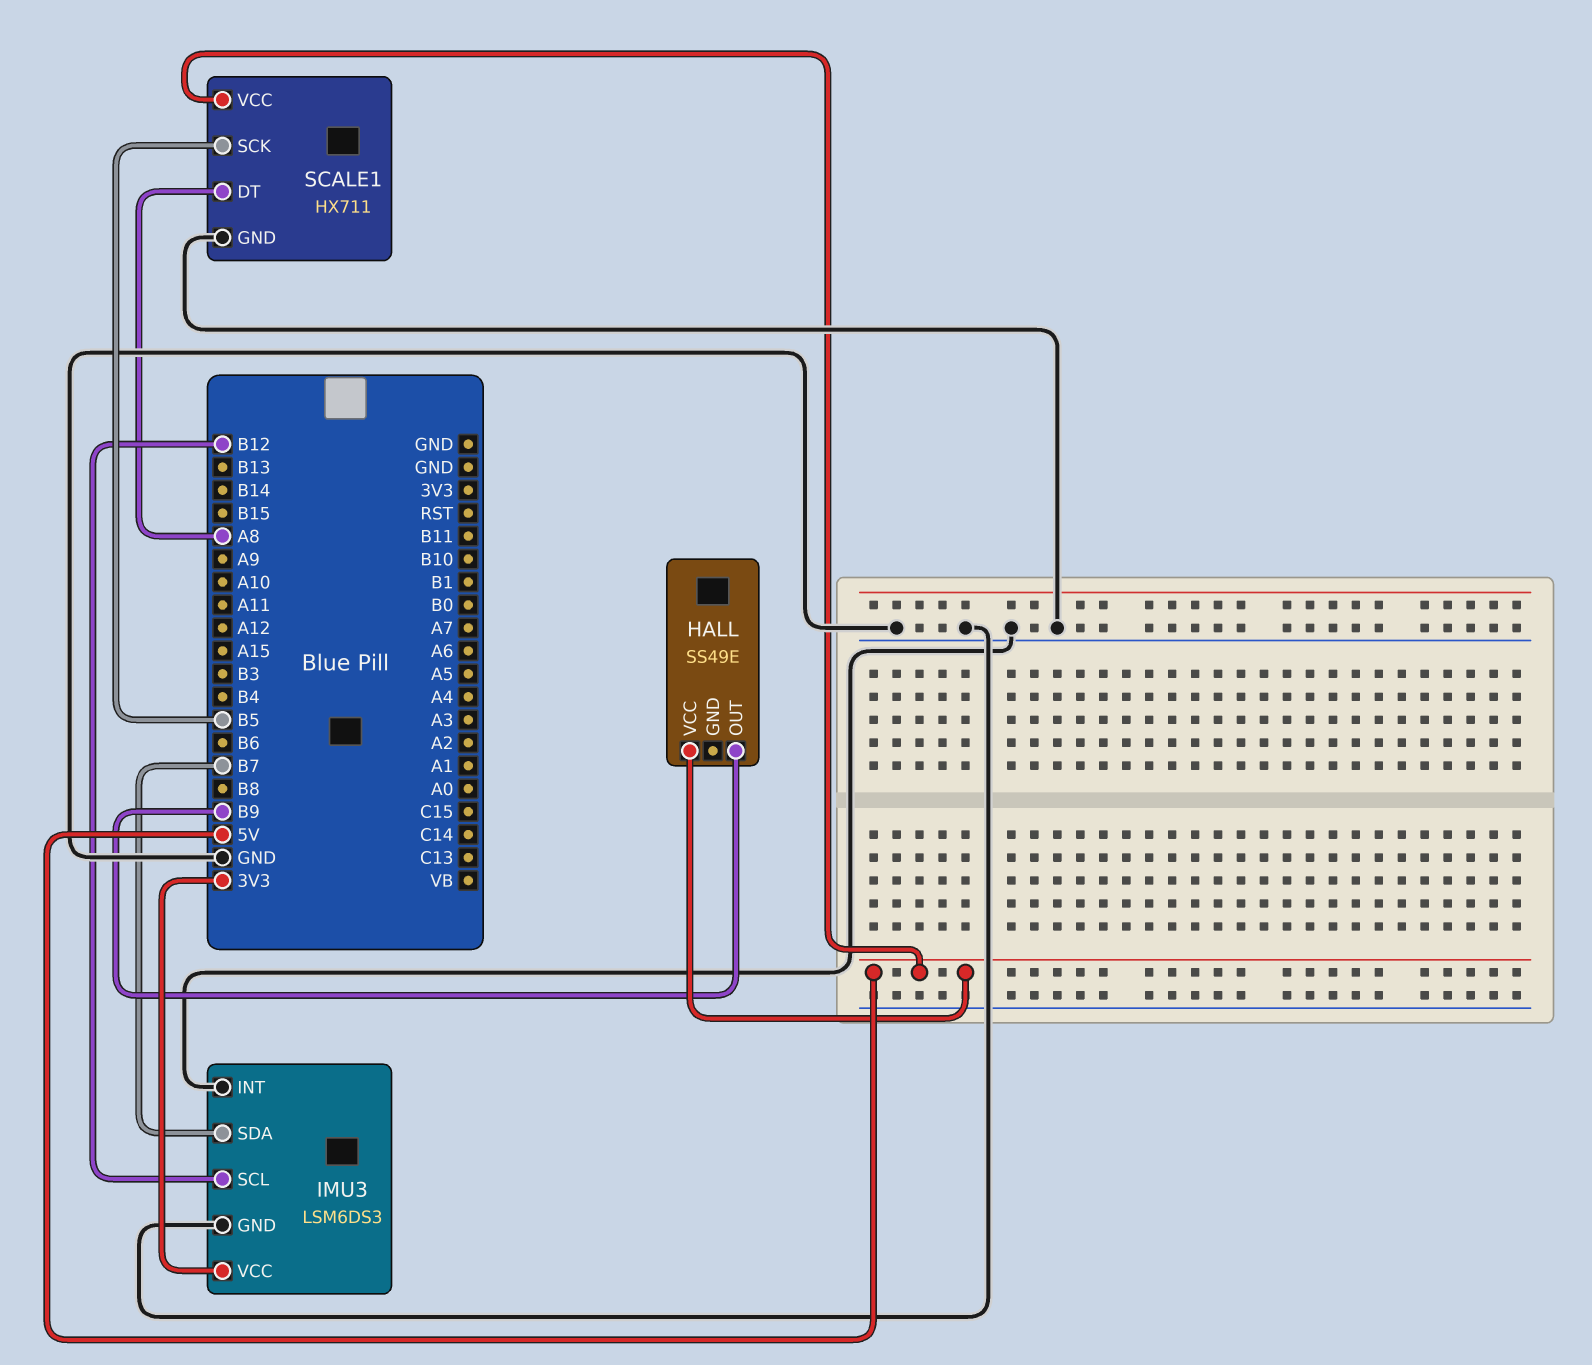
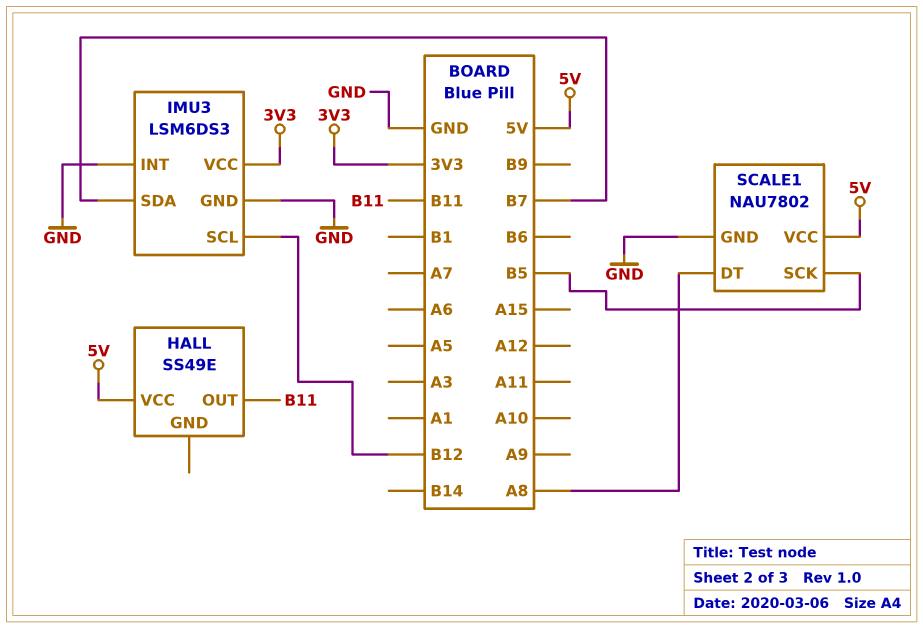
HALL pin OUT: B9 -> B11
SCALE1: HX711 -> NAU7802

